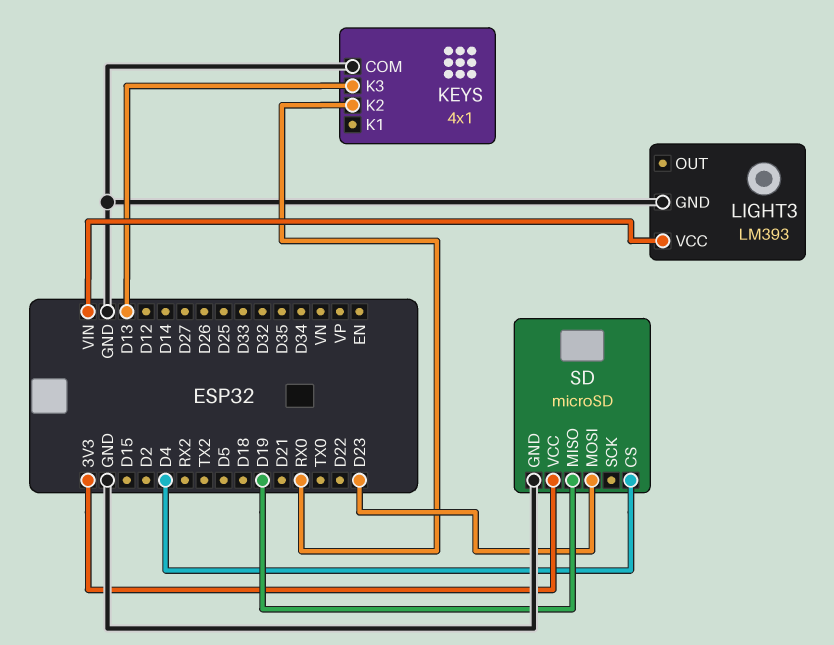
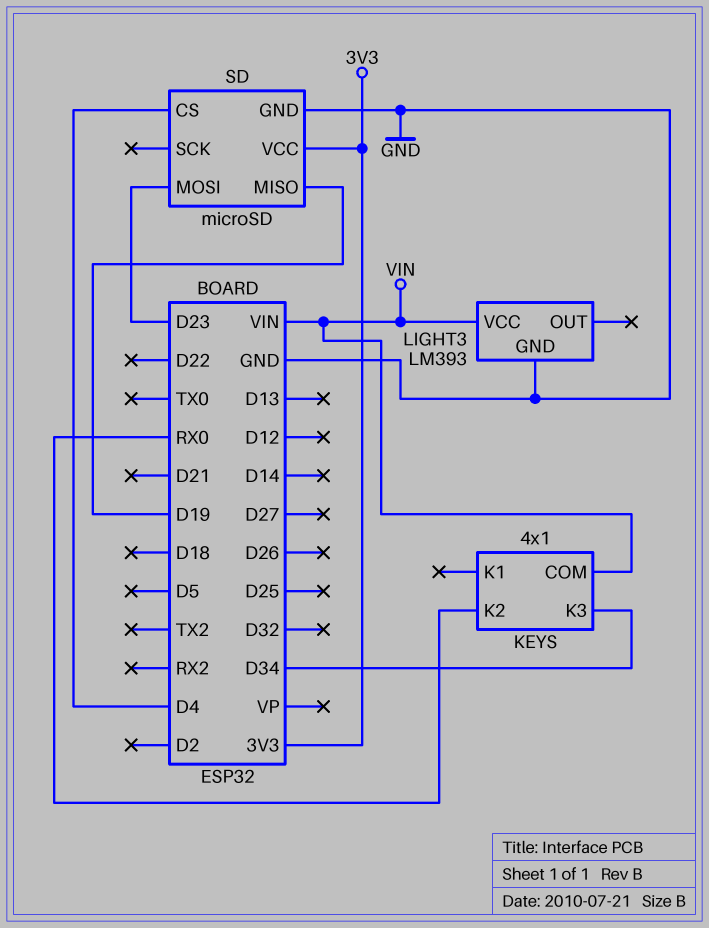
KEYS pin COM: GND -> VIN
KEYS pin K3: D13 -> D34

